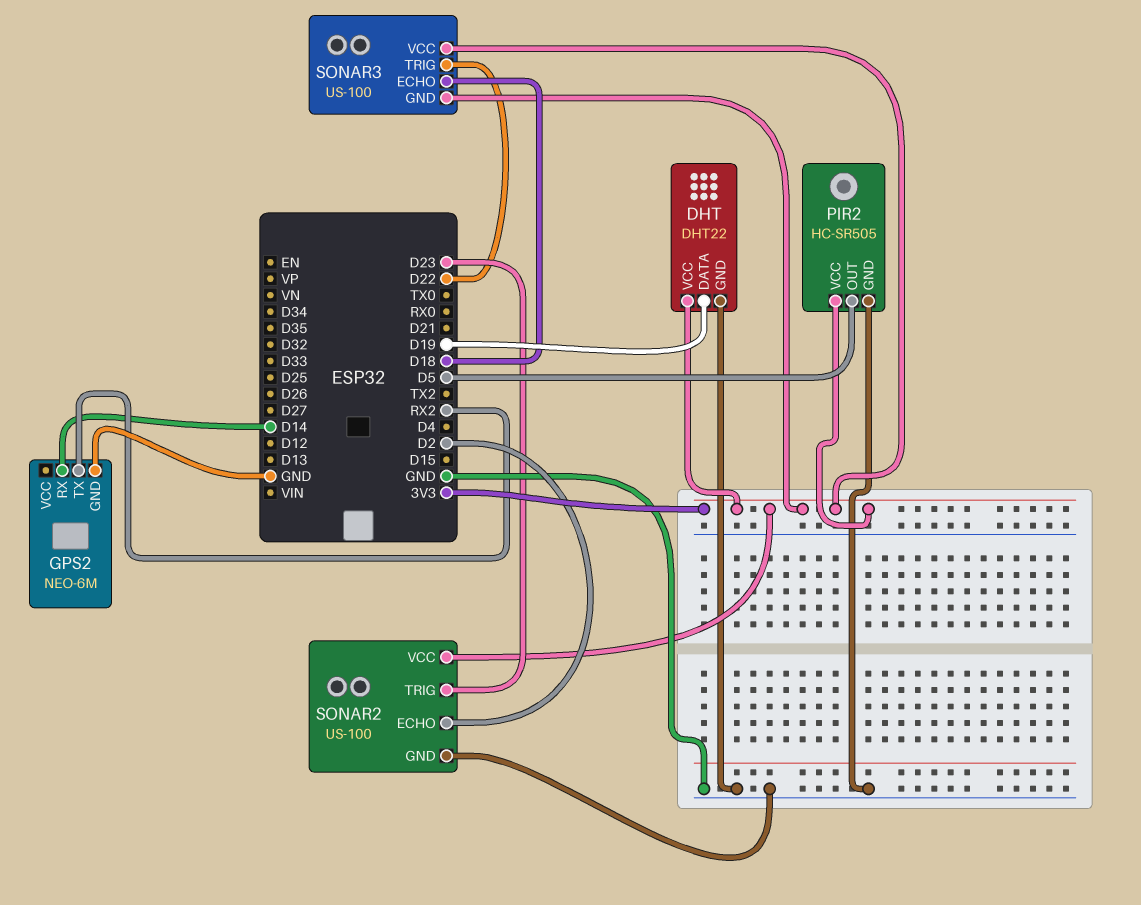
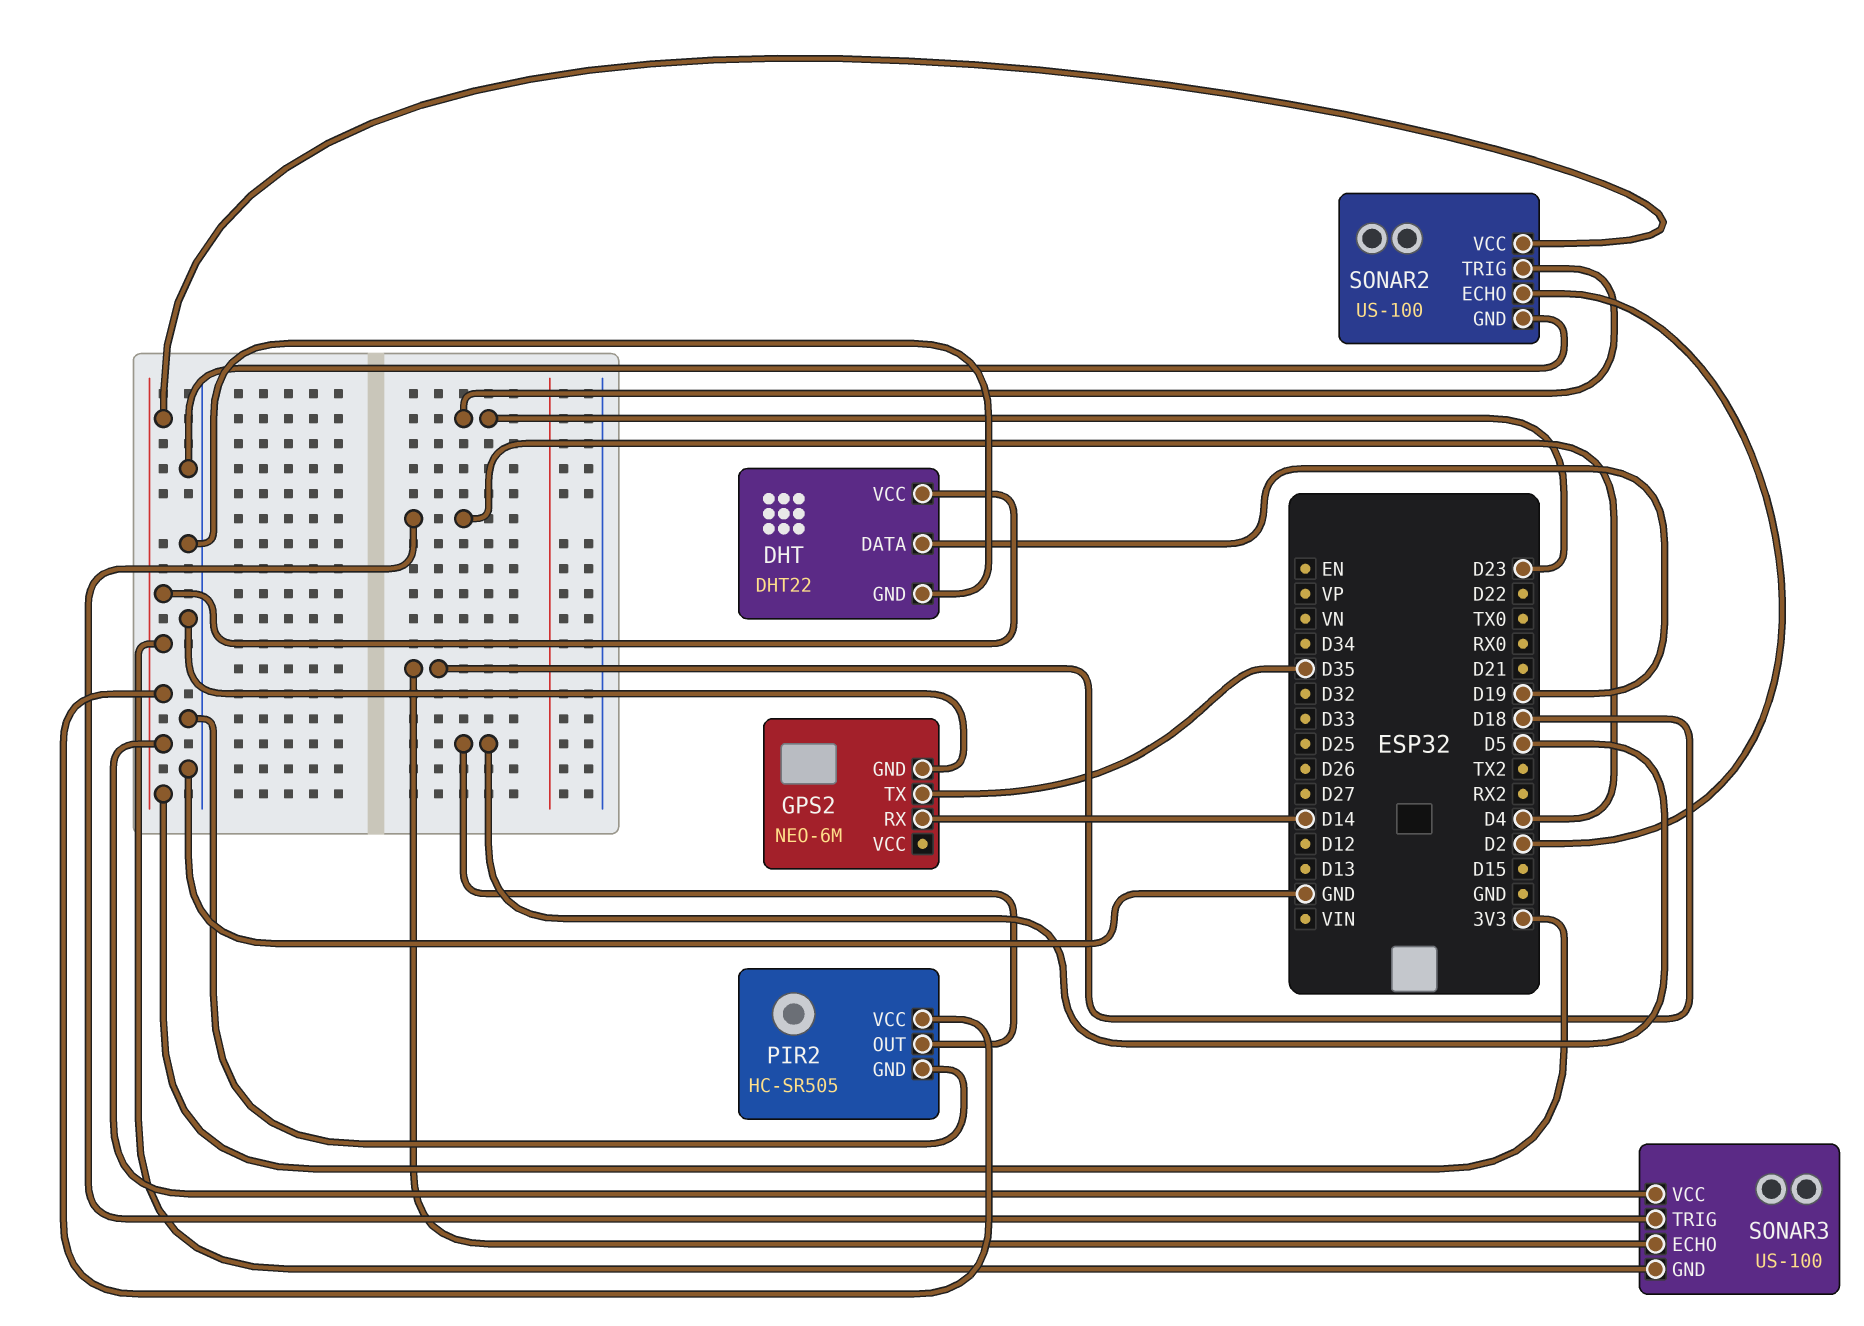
GPS2 pin TX: RX2 -> D35
SONAR3 pin TRIG: D22 -> D4

